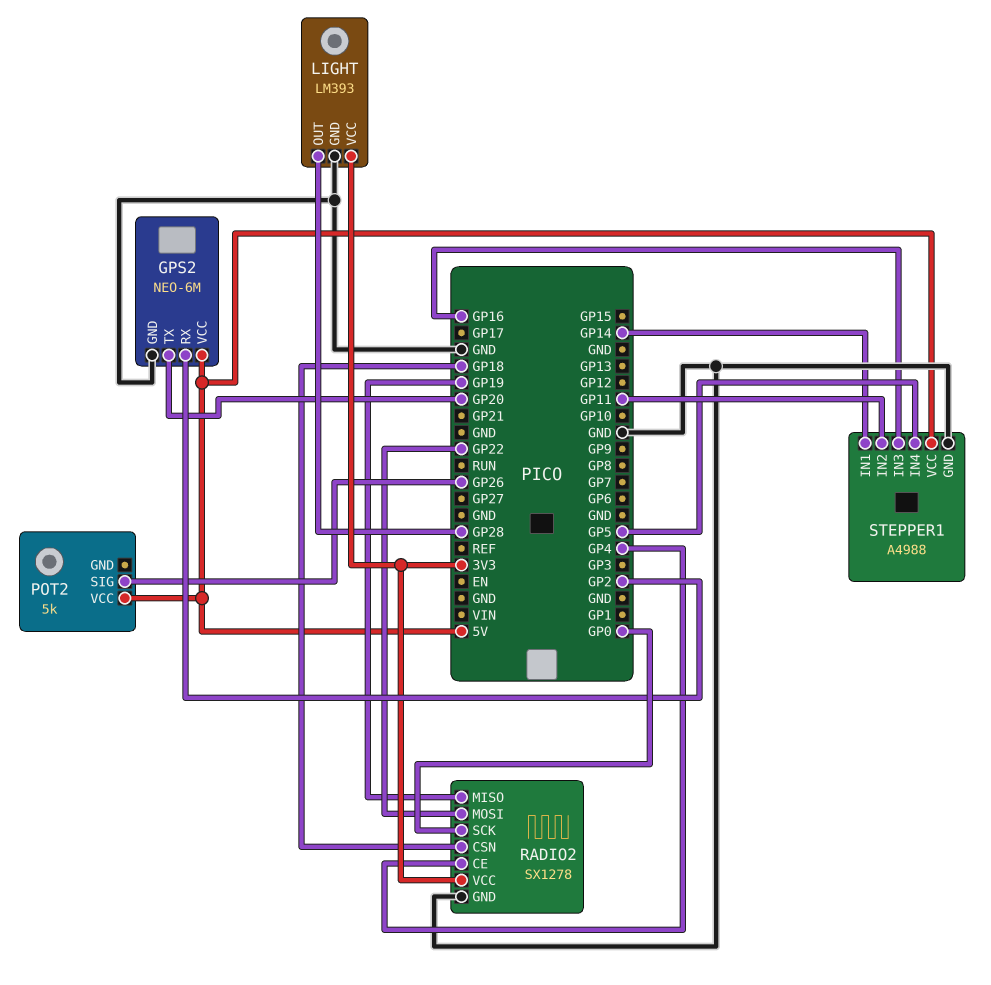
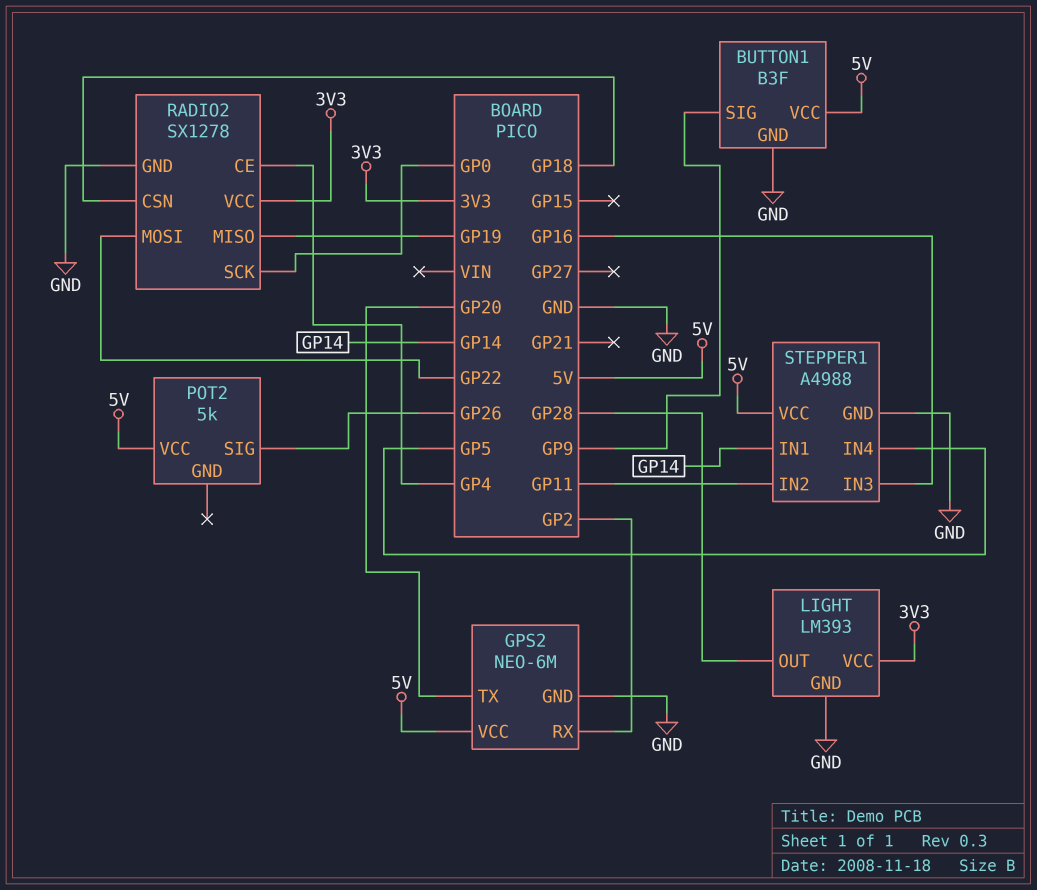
BUTTON1: none -> B3F
BUTTON1 pin GND: none -> GND
BUTTON1 pin SIG: none -> GP9
BUTTON1 pin VCC: none -> 5V

